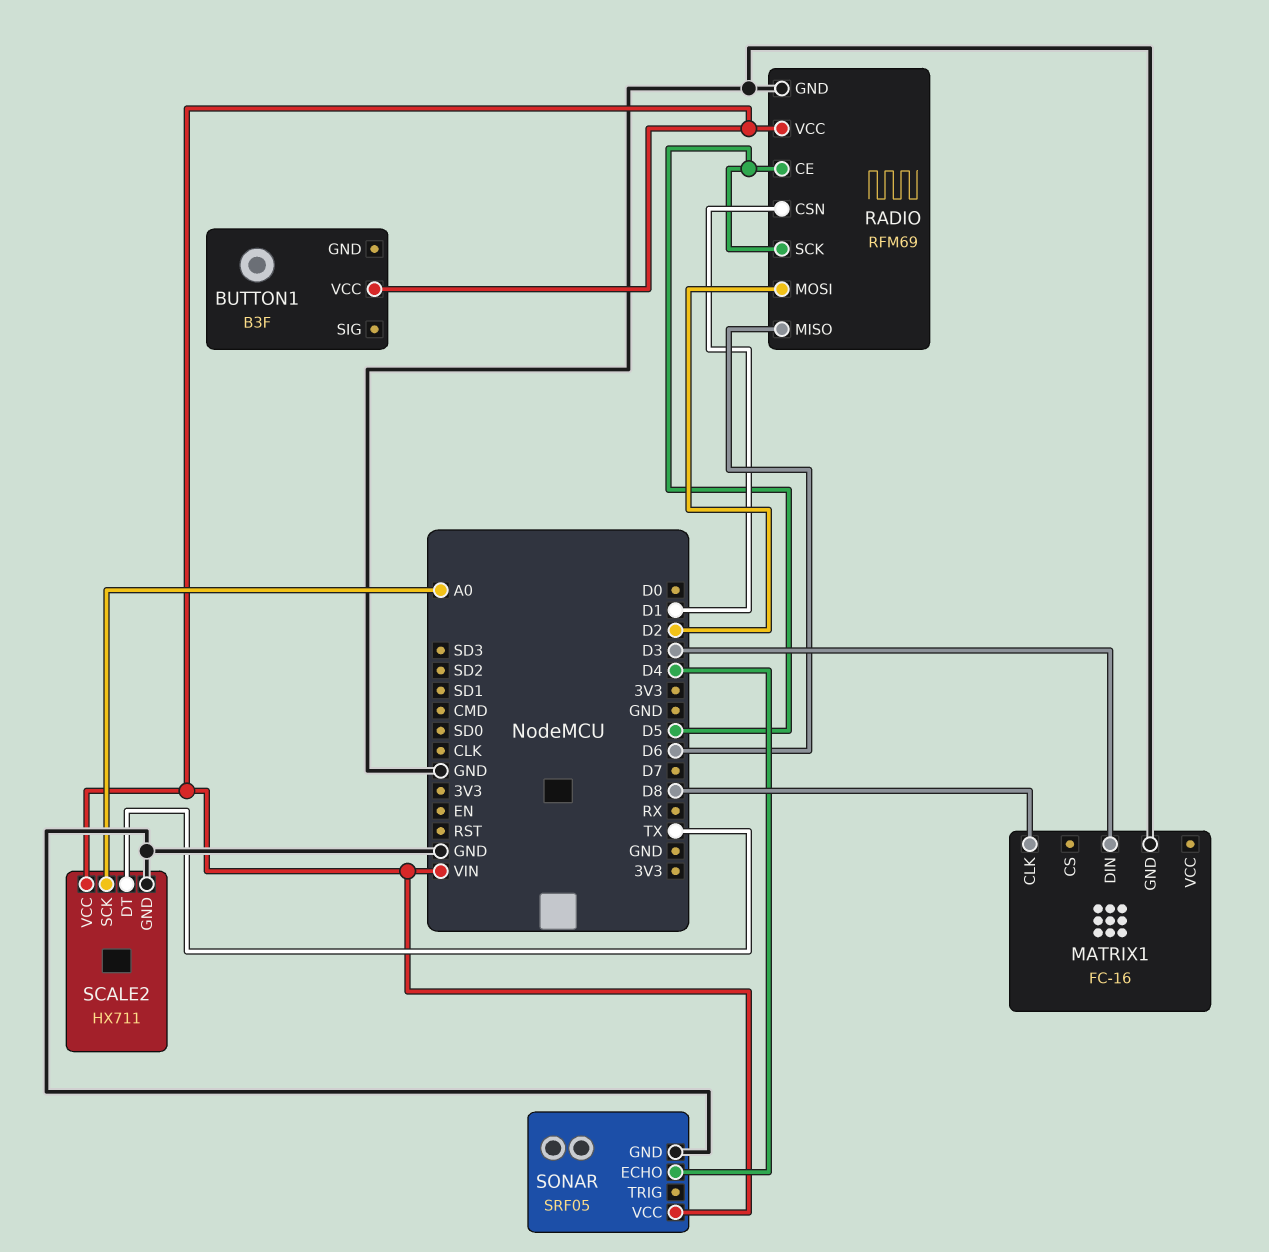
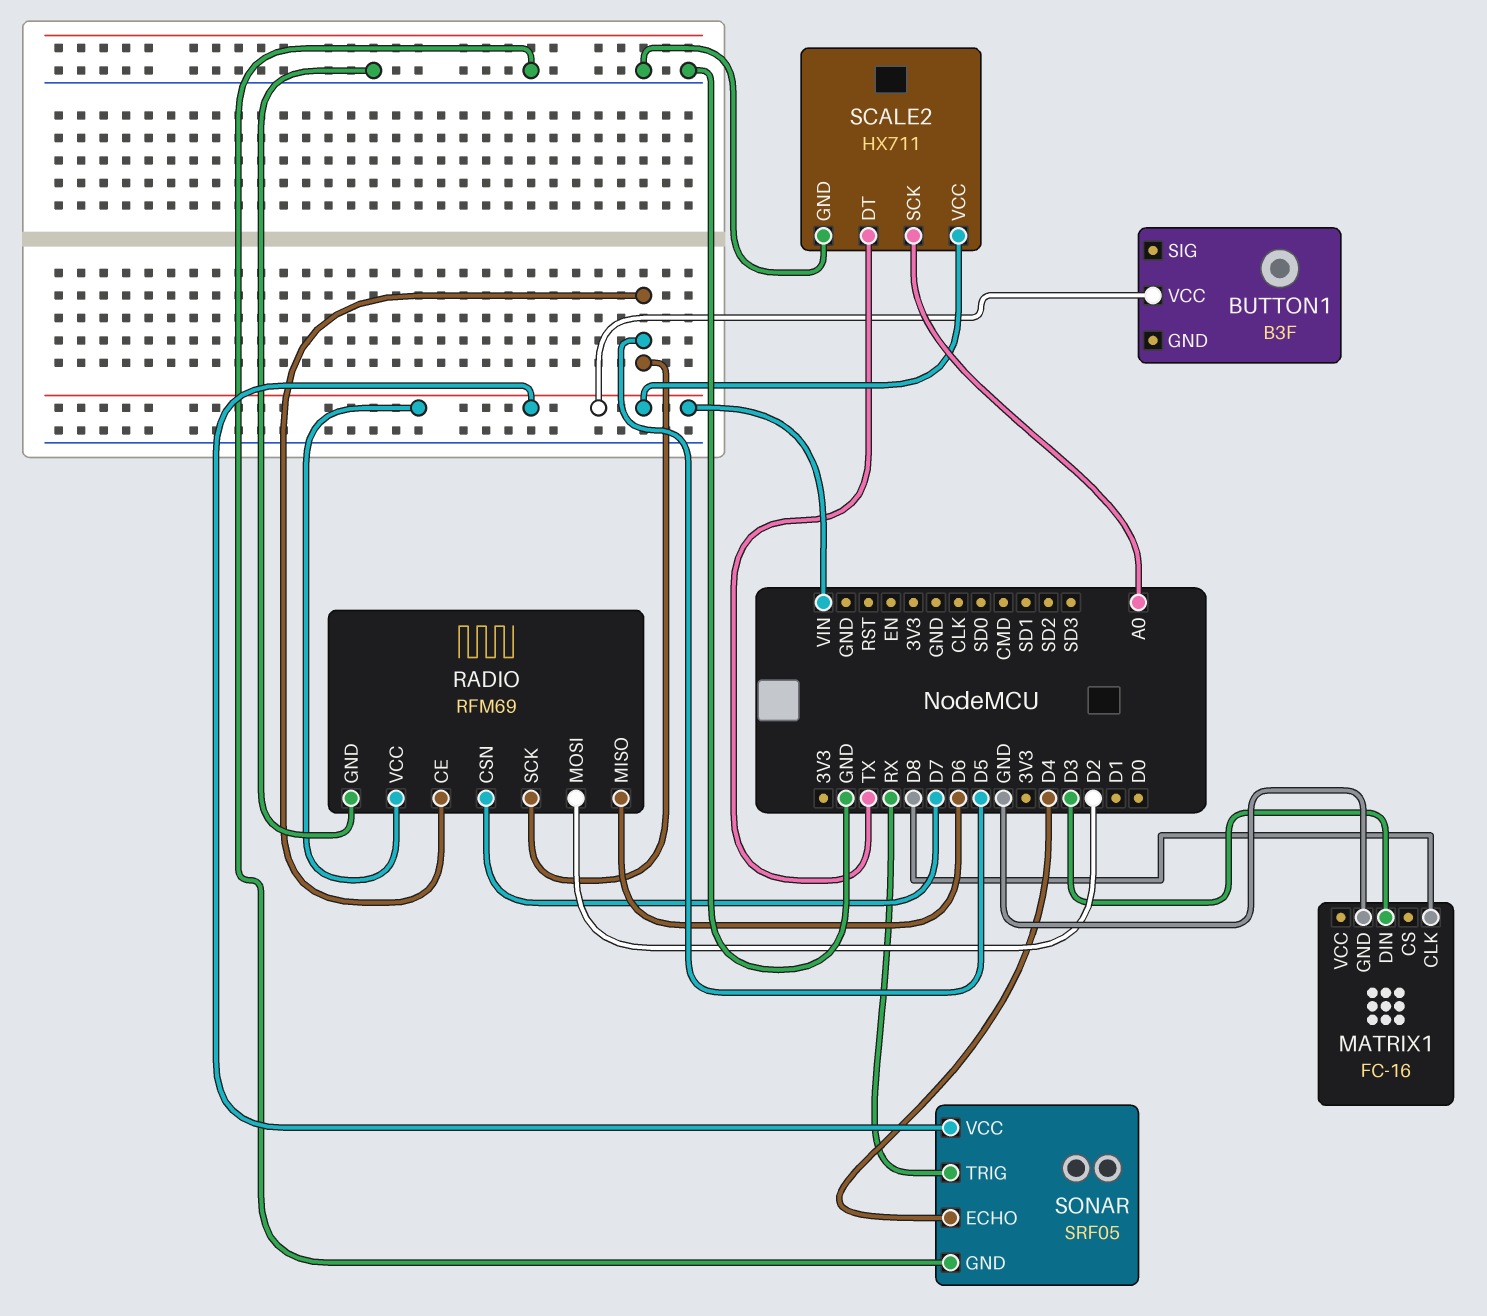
RADIO pin CSN: D1 -> D7
SONAR pin TRIG: none -> RX

